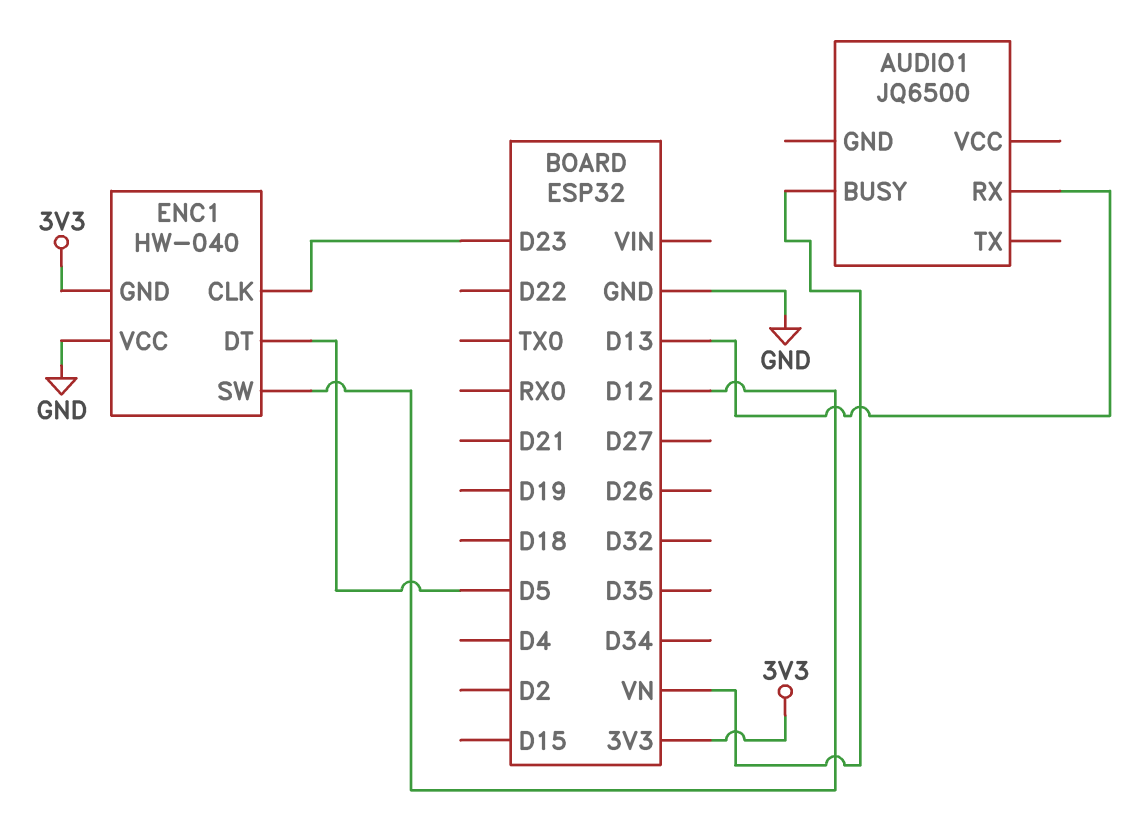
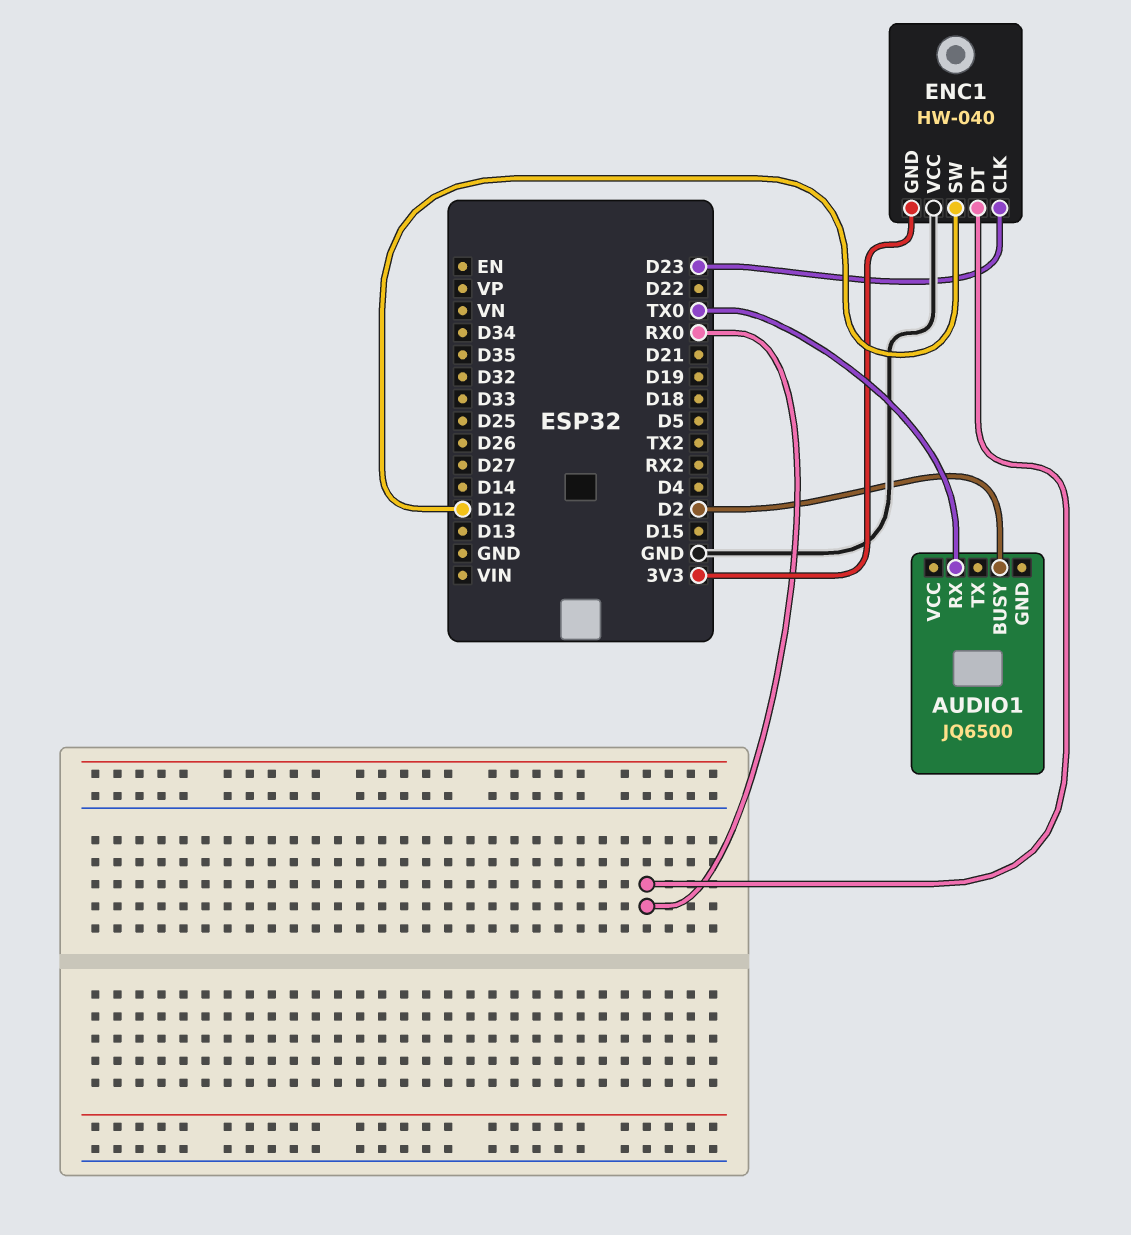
AUDIO1 pin BUSY: VN -> D2
AUDIO1 pin RX: D13 -> TX0
ENC1 pin DT: D5 -> RX0

